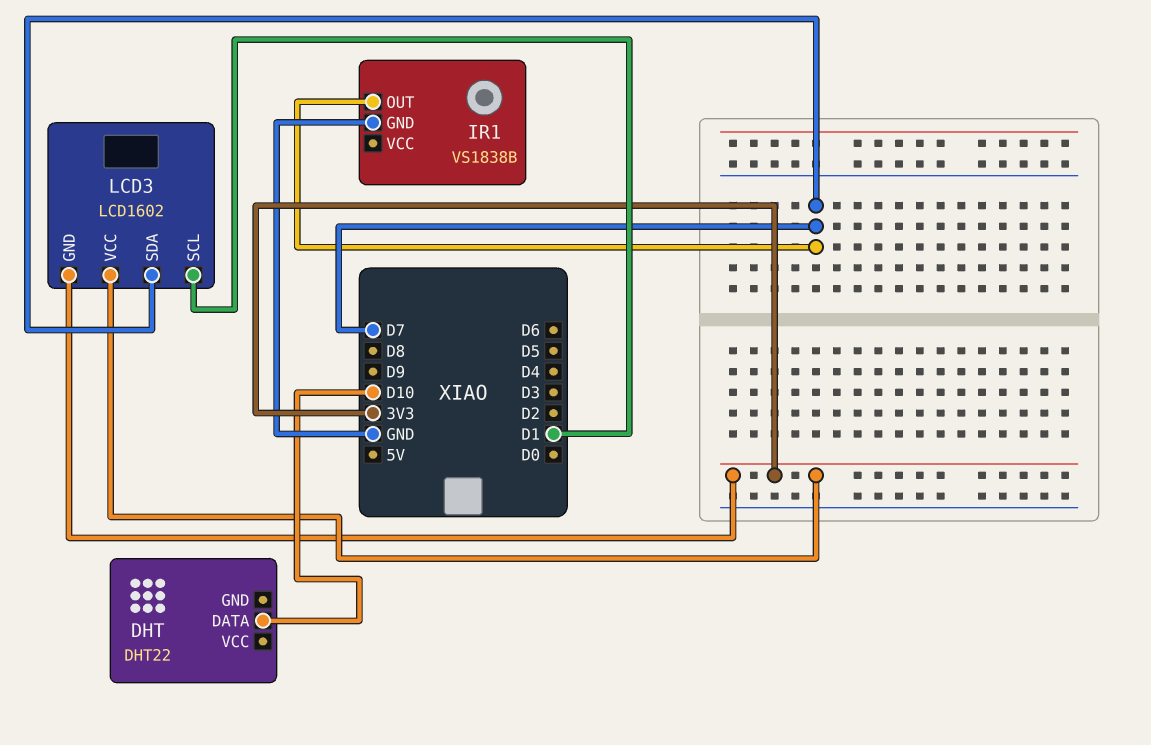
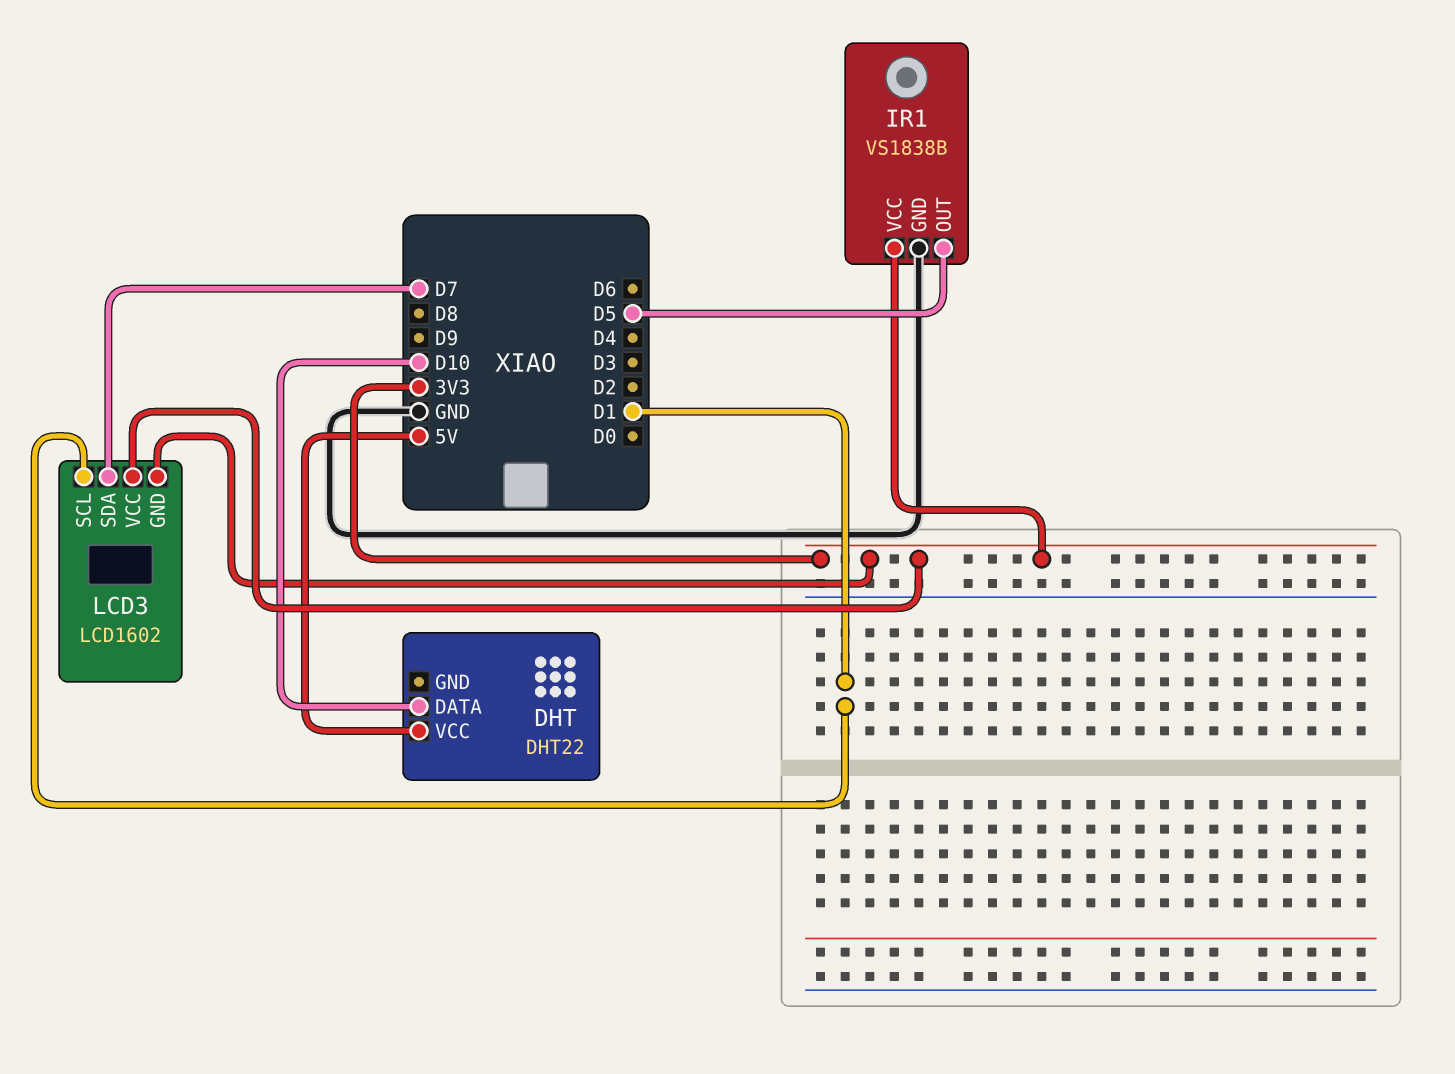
DHT pin VCC: none -> 5V
IR1 pin OUT: D7 -> D5
IR1 pin VCC: none -> 3V3

